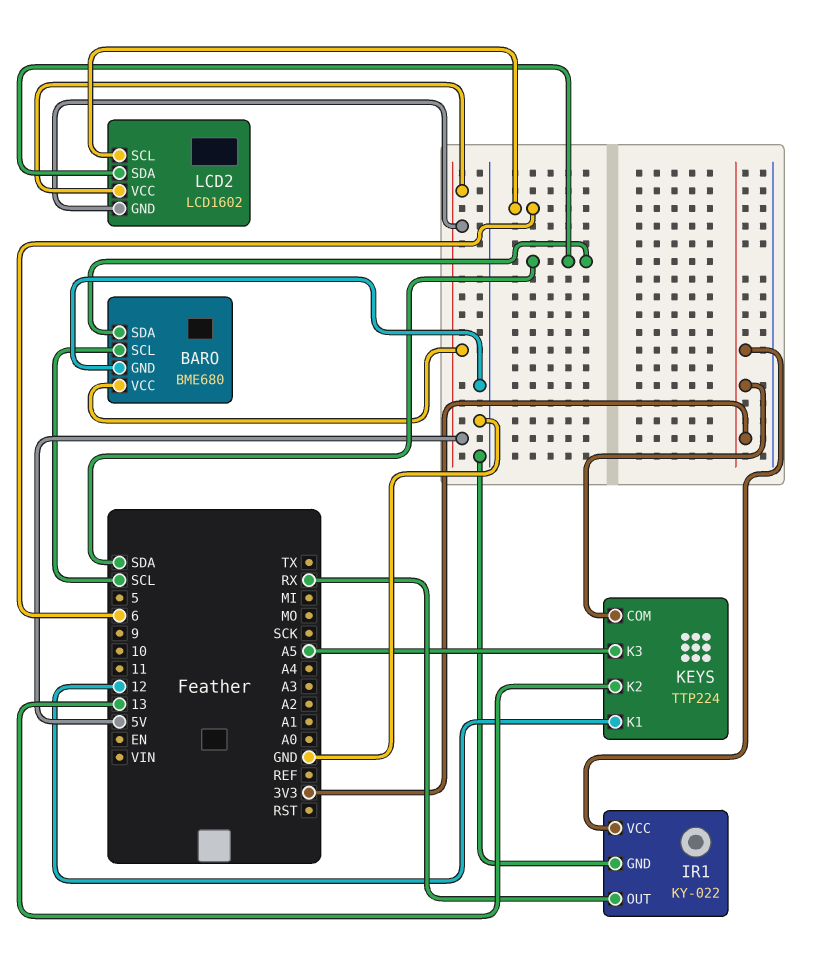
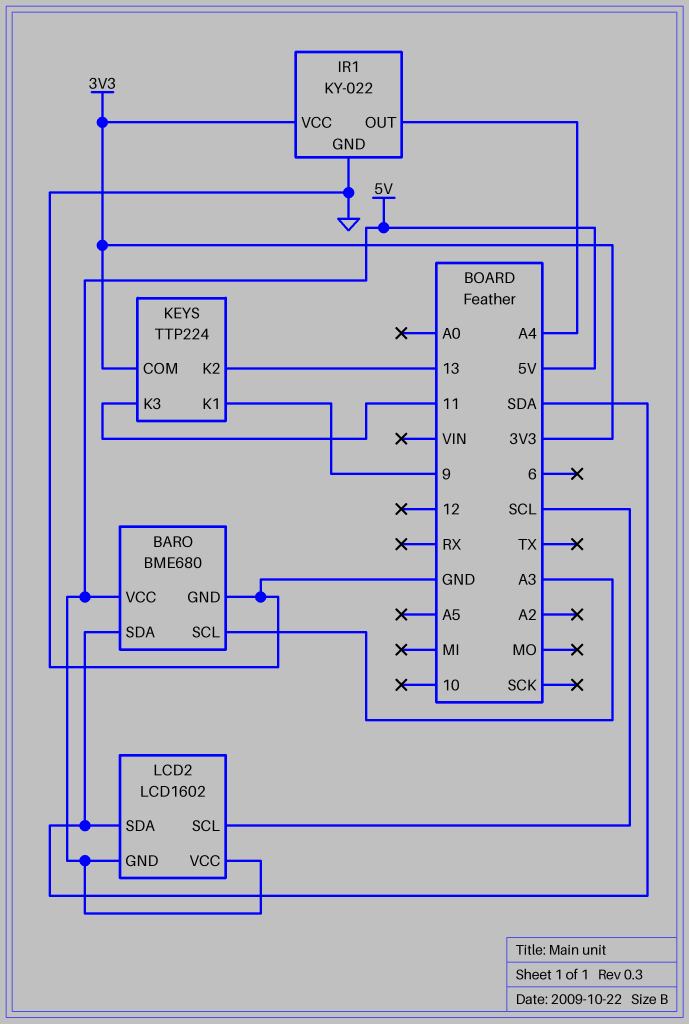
BARO pin SCL: SCL -> A3
IR1 pin OUT: RX -> A4
KEYS pin K1: 12 -> 9
KEYS pin K3: A5 -> 11
LCD2 pin SCL: 6 -> SCL

